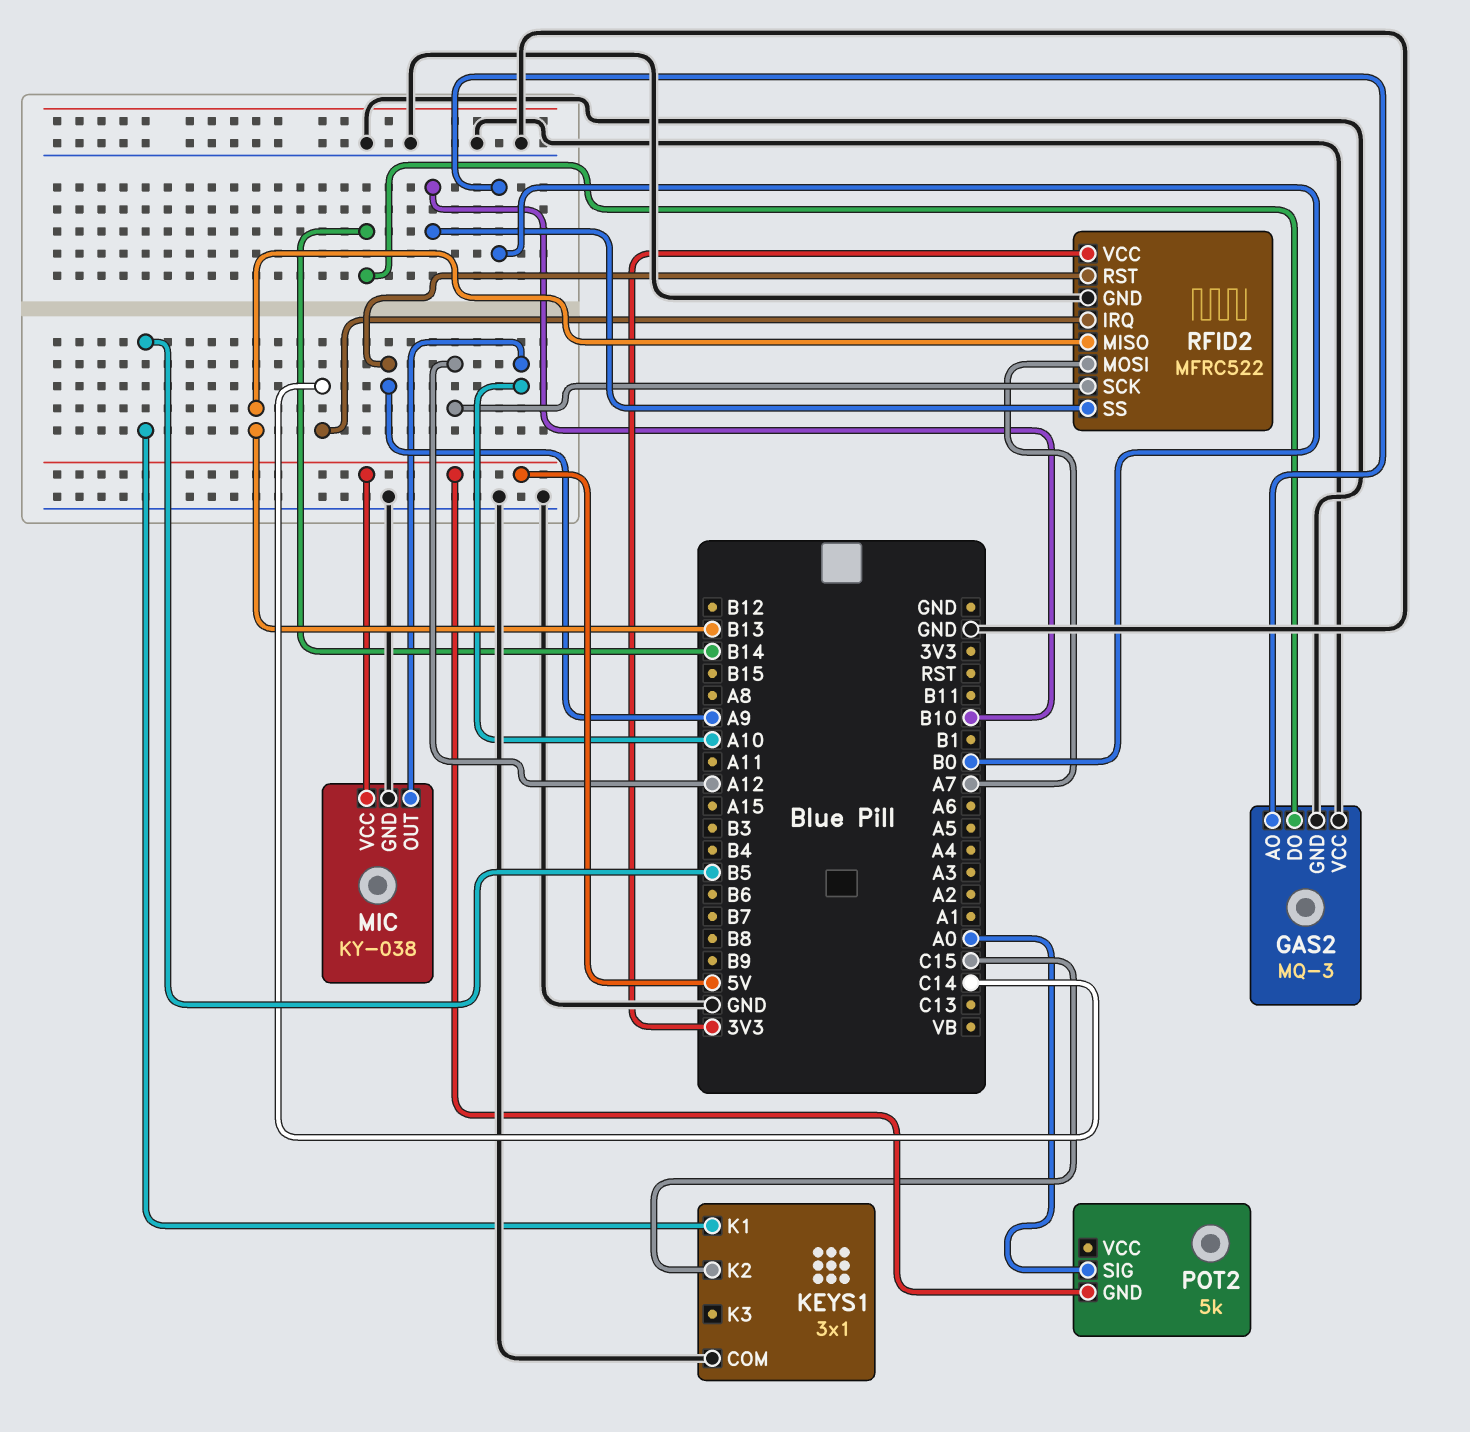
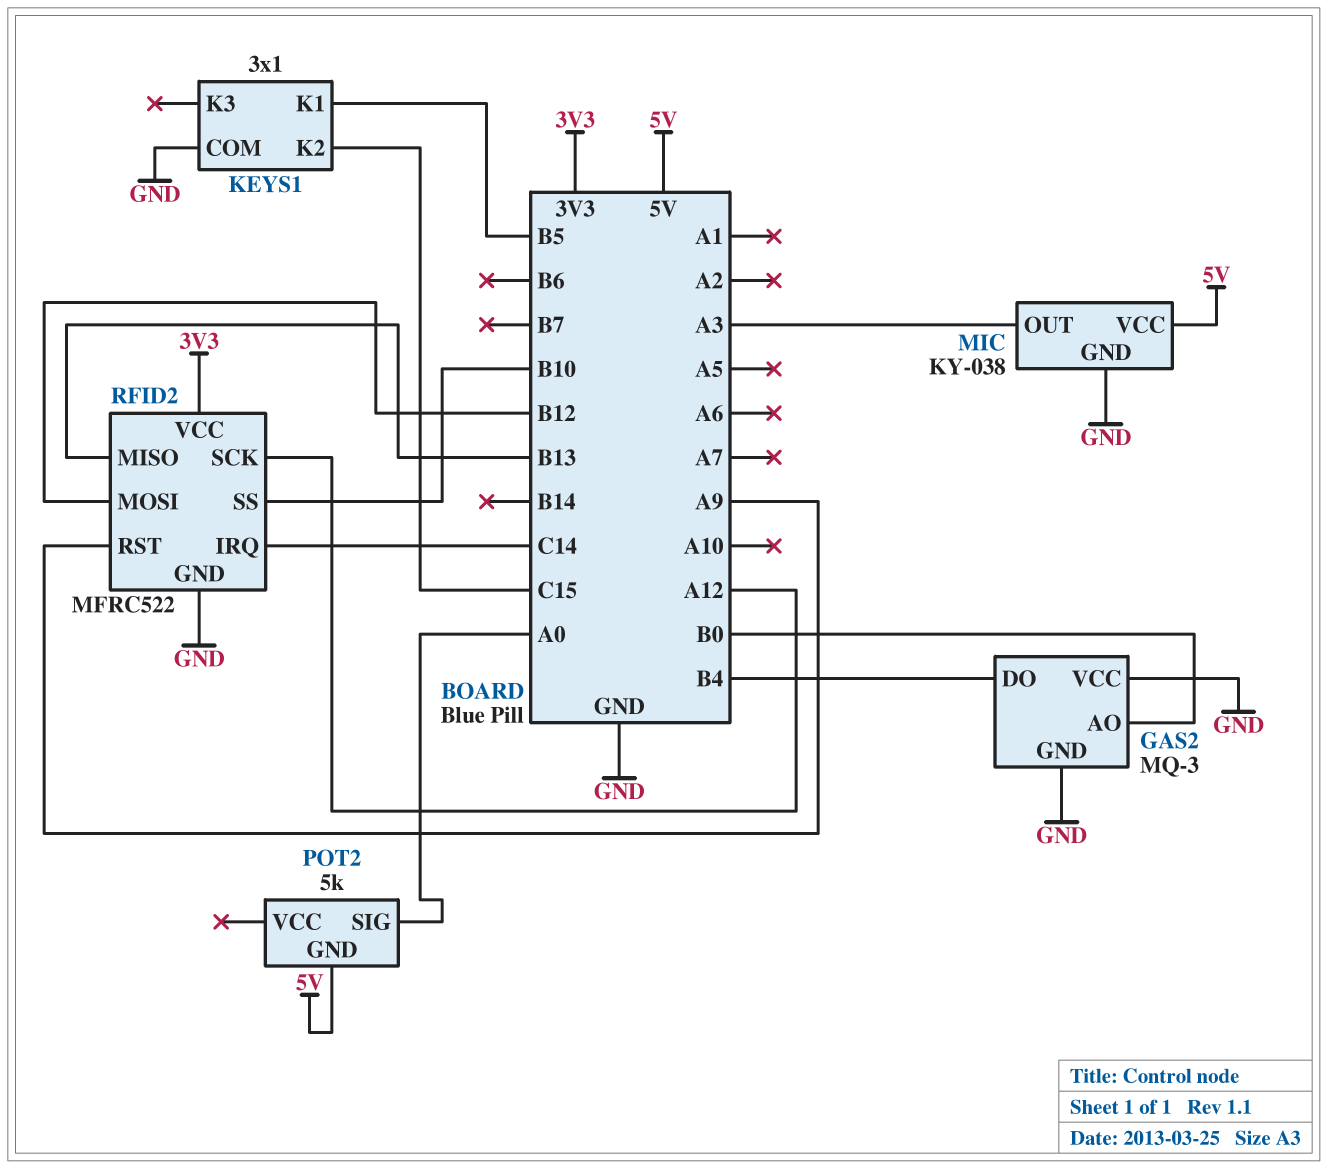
GAS2 pin DO: B14 -> B4
MIC pin OUT: A10 -> A3
RFID2 pin MOSI: A7 -> B12

